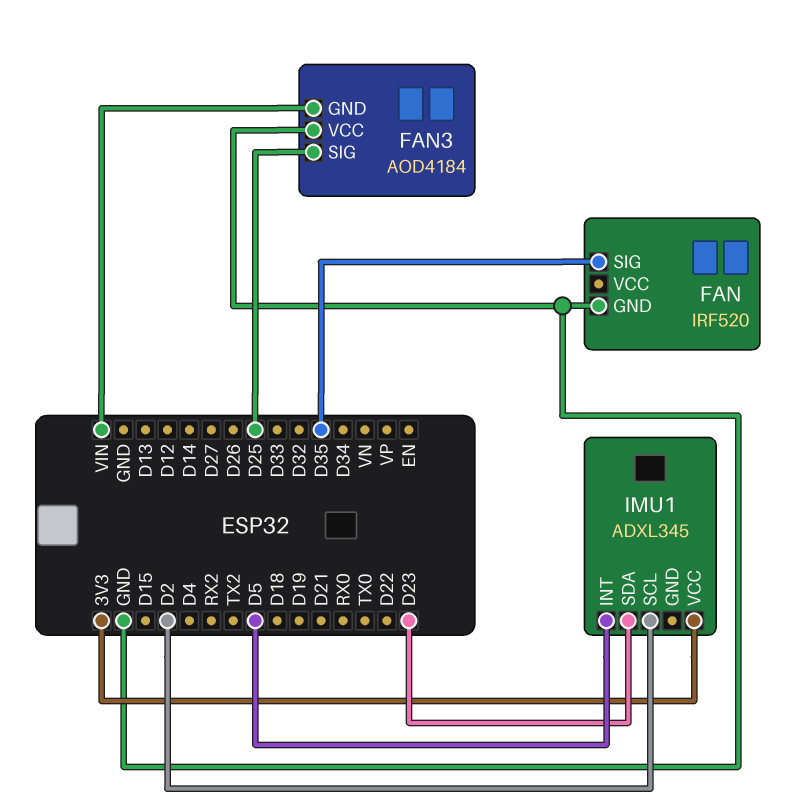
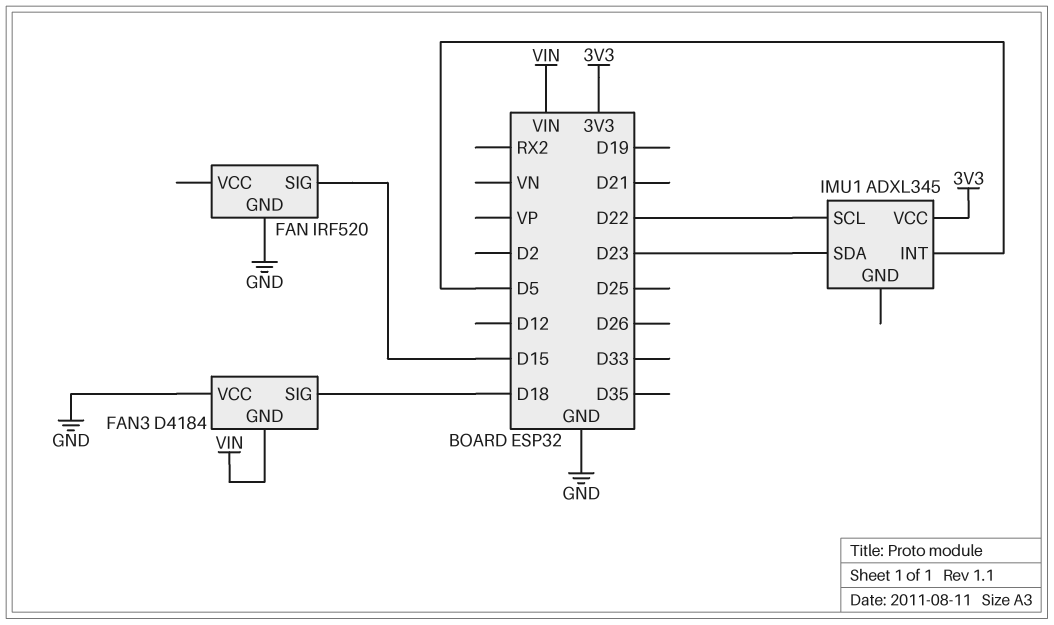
FAN pin SIG: D35 -> D15
FAN3: AOD4184 -> D4184
FAN3 pin SIG: D25 -> D18
IMU1 pin SCL: D2 -> D22

